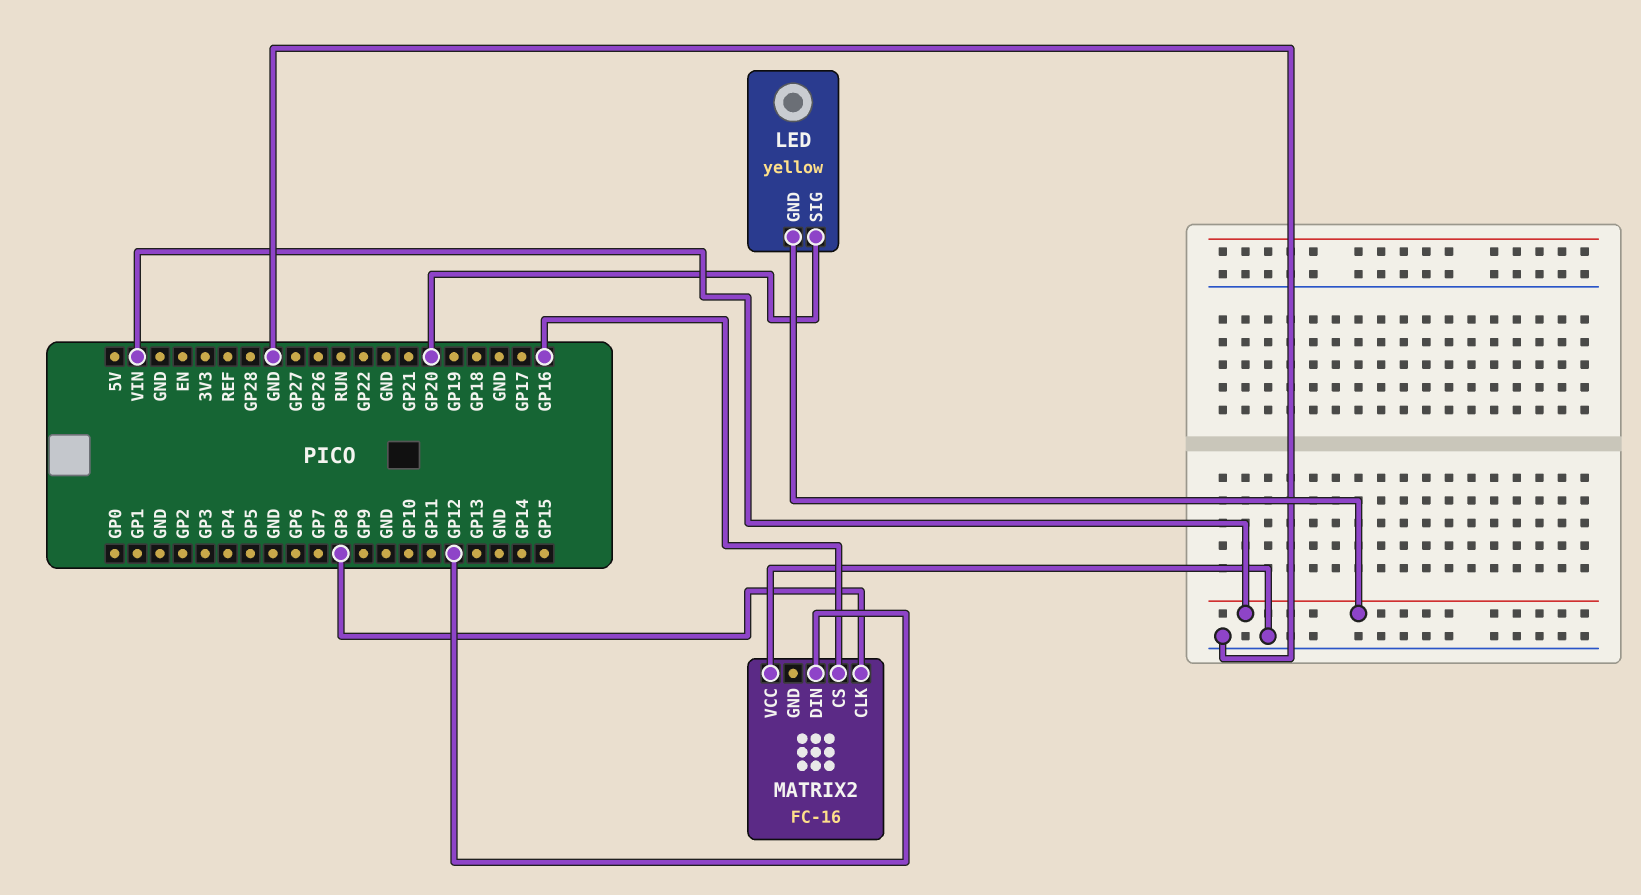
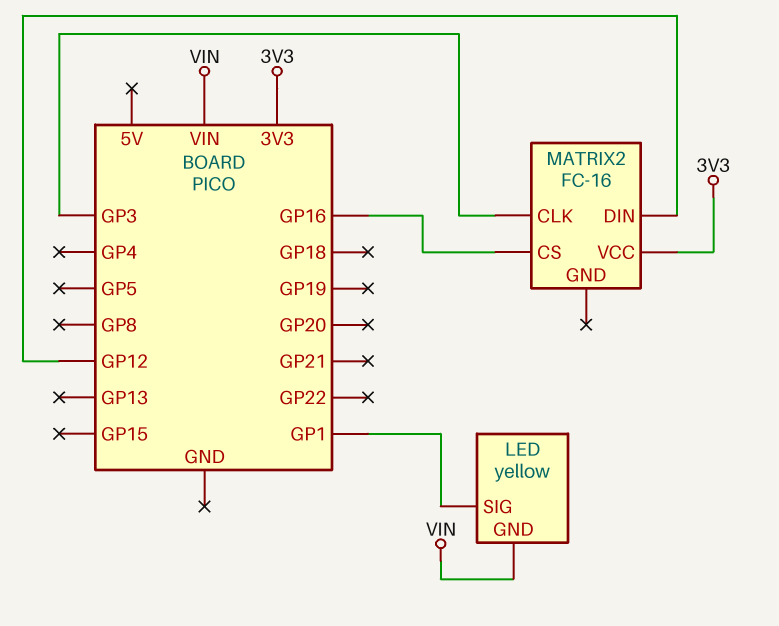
LED pin SIG: GP20 -> GP1
MATRIX2 pin CLK: GP8 -> GP3
MATRIX2 pin VCC: GND -> 3V3

